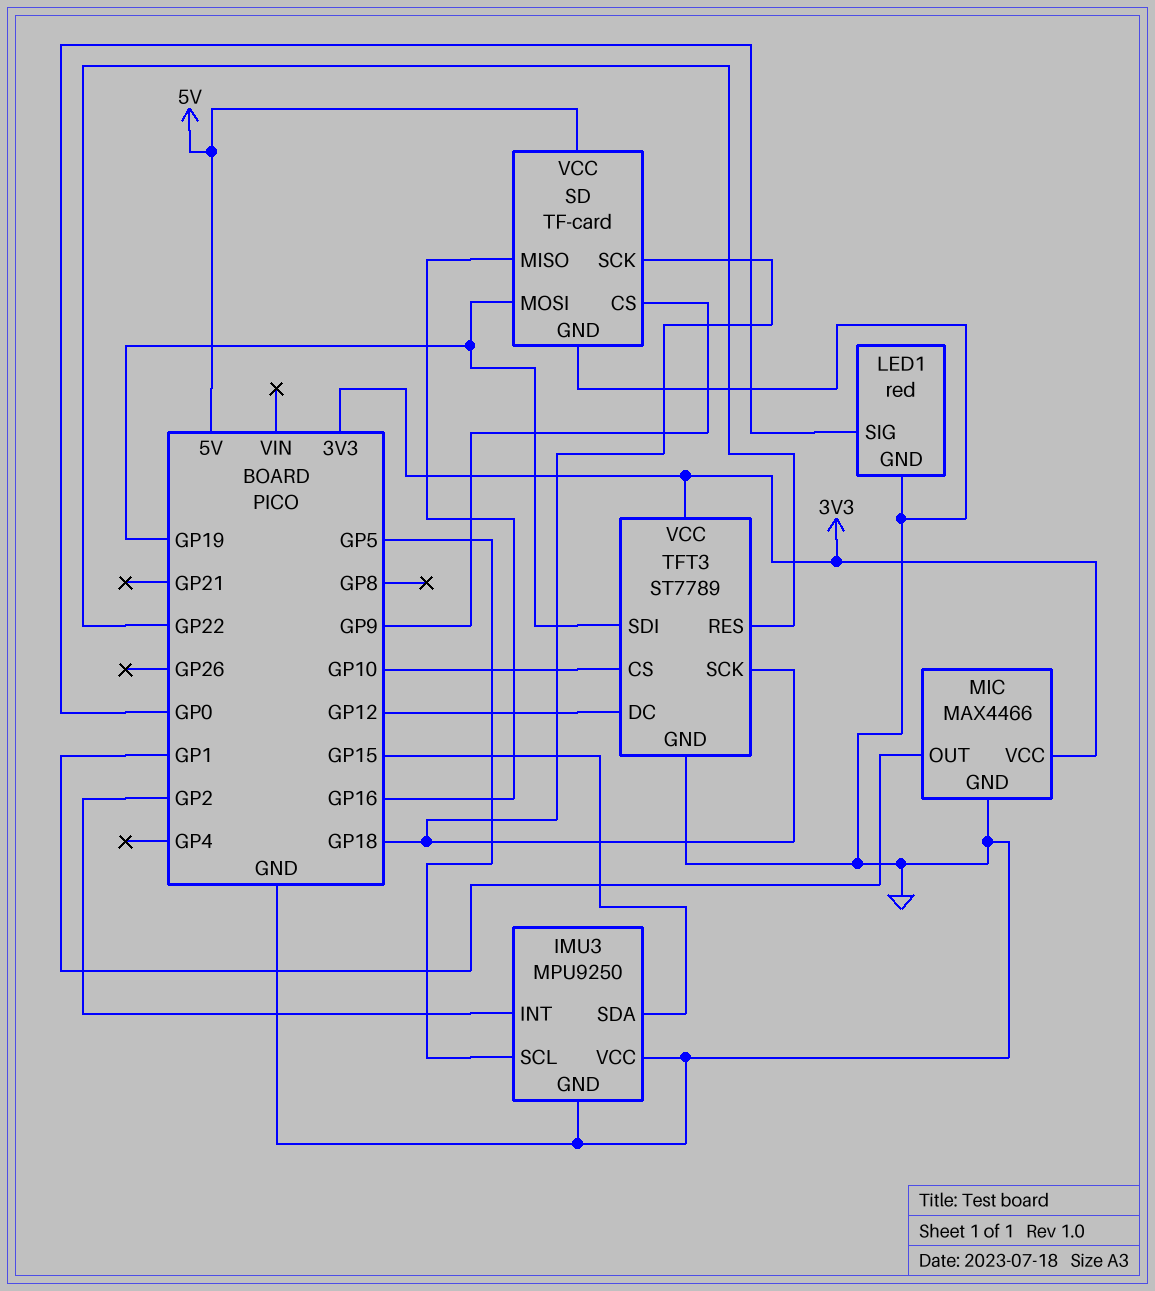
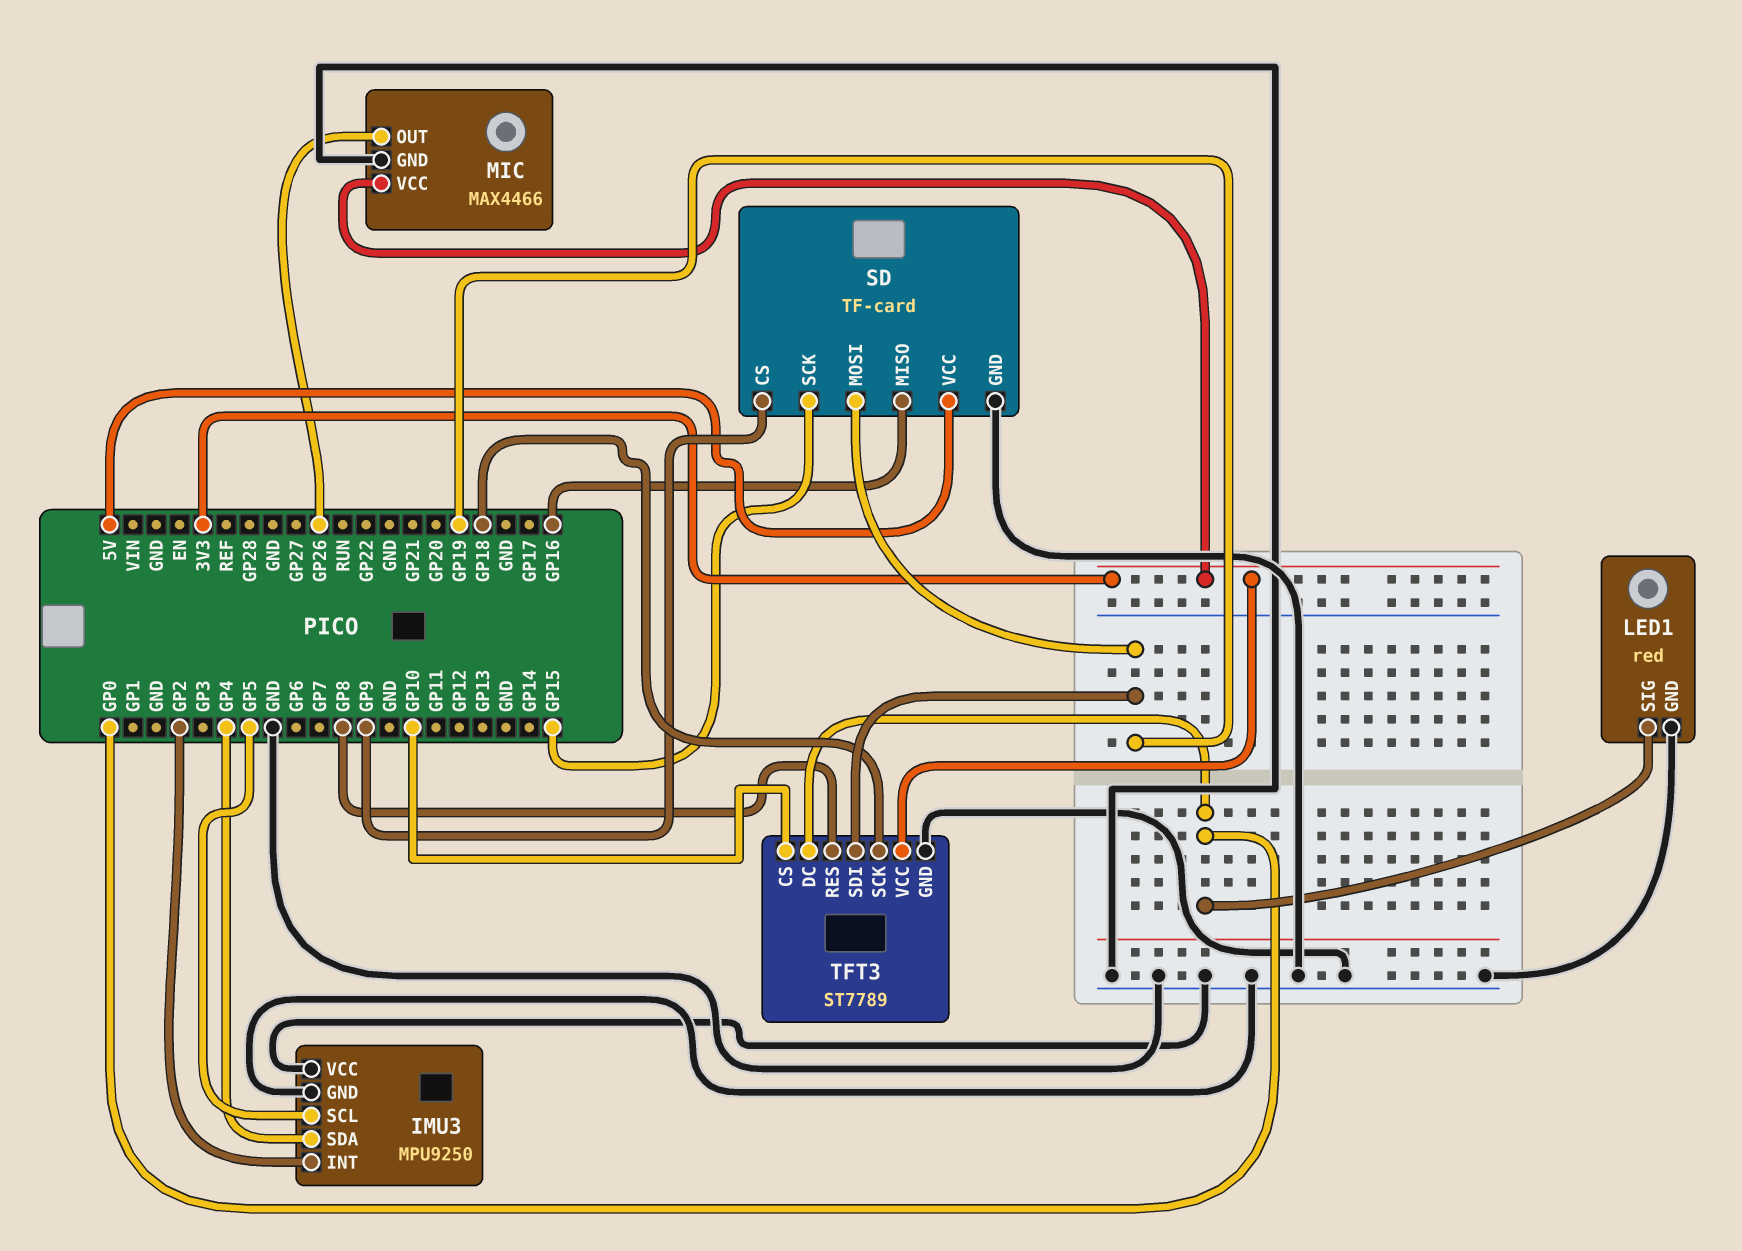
IMU3 pin SDA: GP15 -> GP4
MIC pin OUT: GP1 -> GP26
SD pin SCK: GP18 -> GP15
TFT3 pin DC: GP12 -> GP0
TFT3 pin RES: GP22 -> GP8

